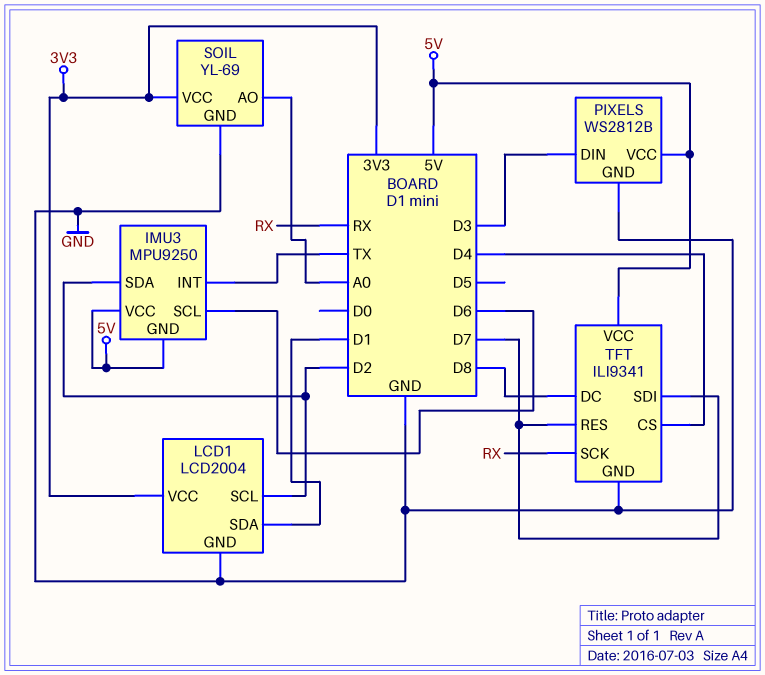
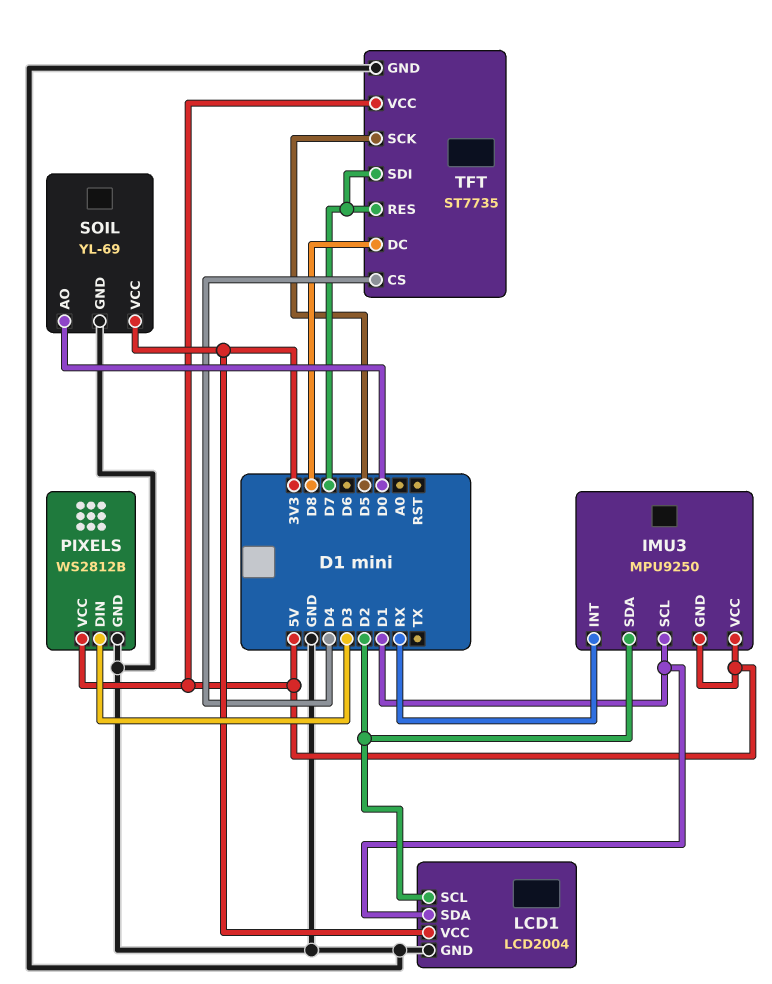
IMU3 pin INT: TX -> RX
IMU3 pin SCL: D6 -> D1
SOIL pin AO: A0 -> D0
TFT: ILI9341 -> ST7735
TFT pin SCK: RX -> D5

